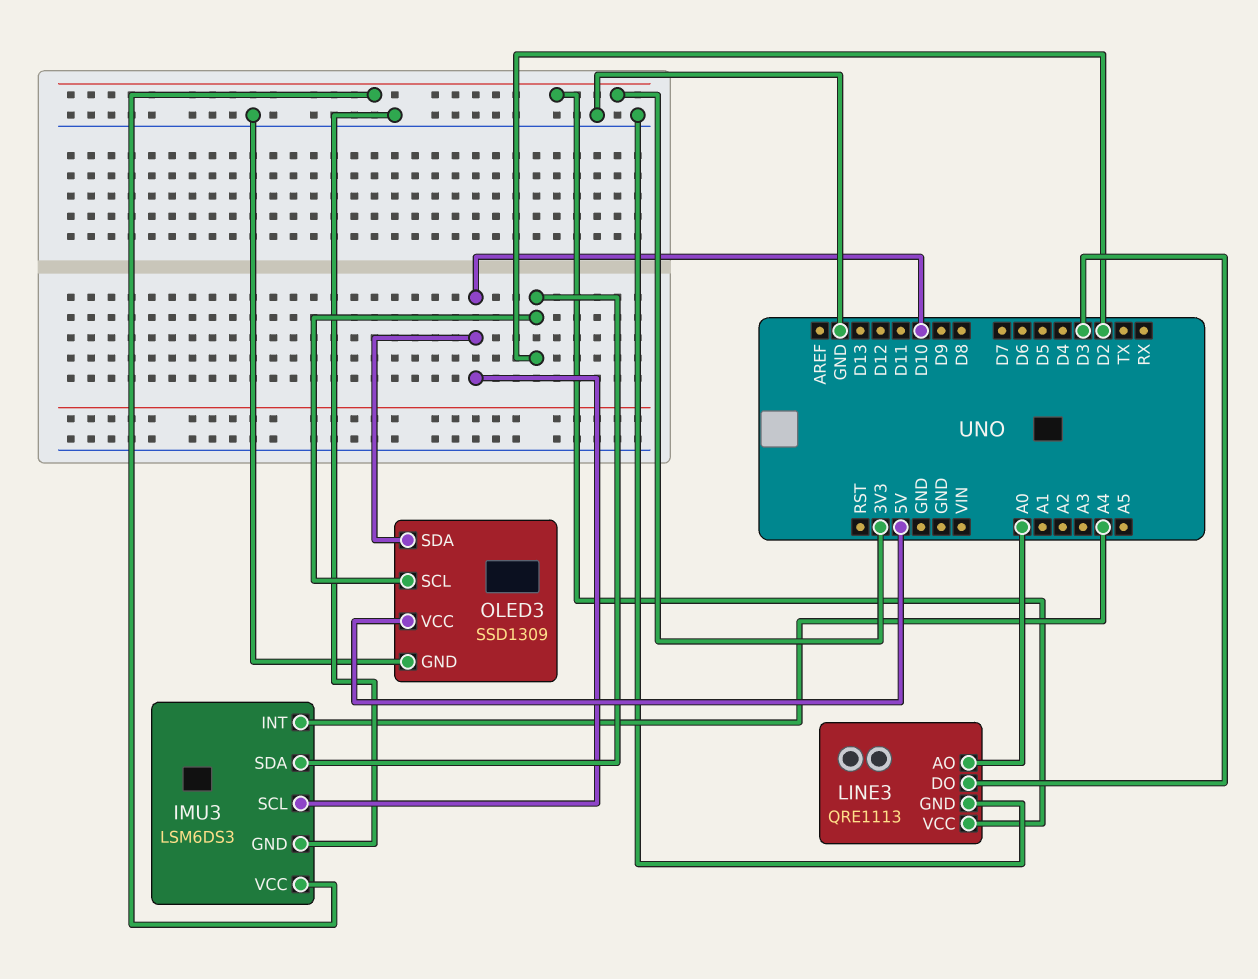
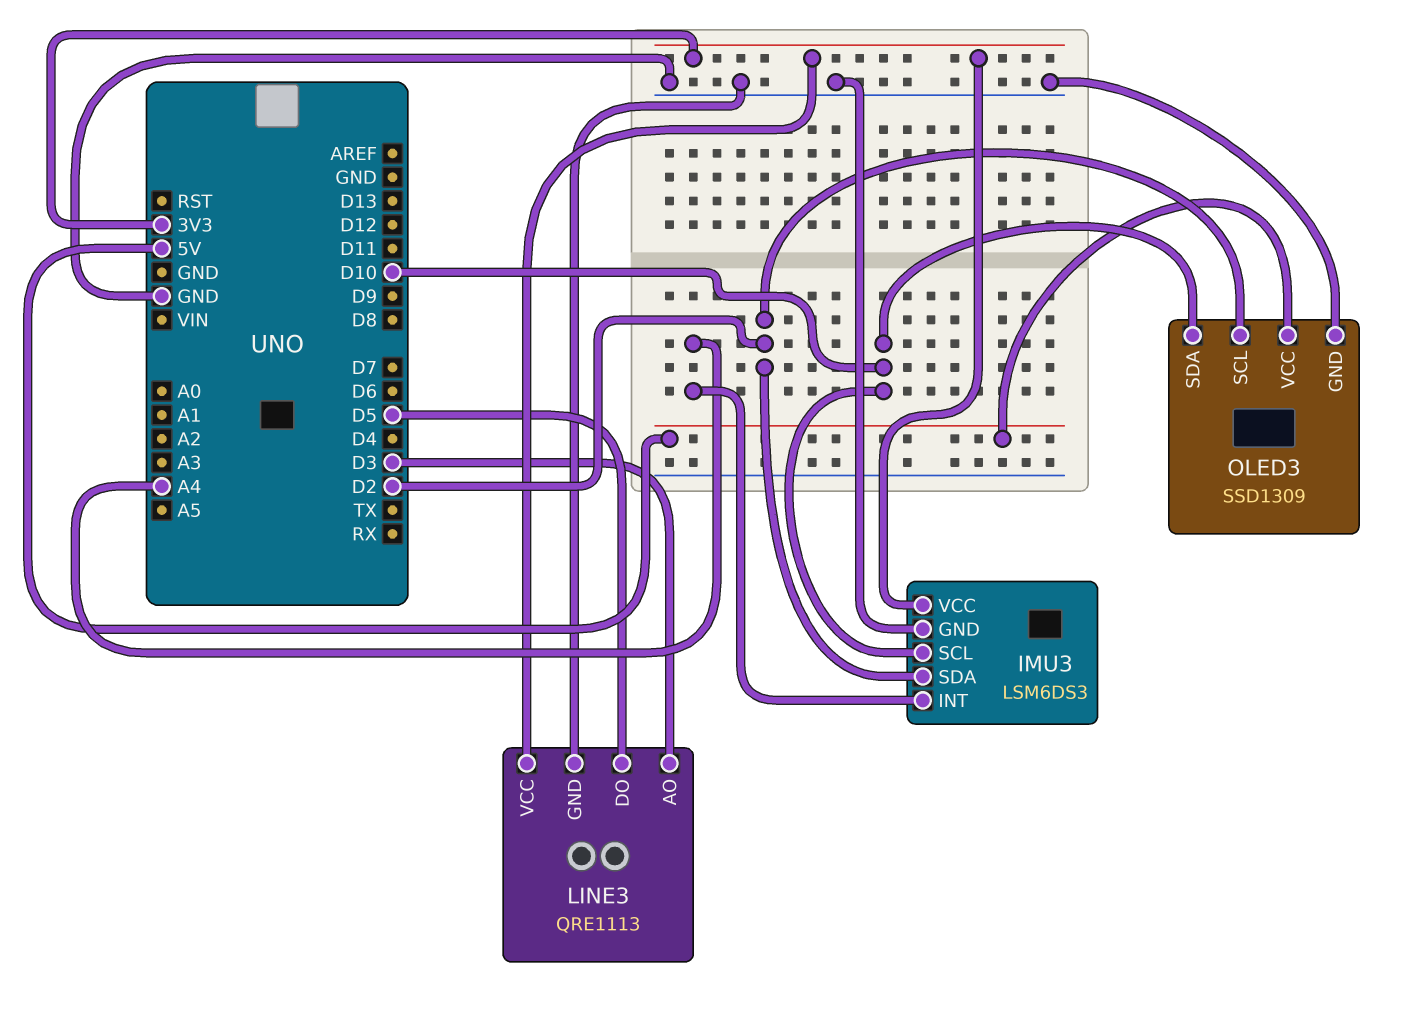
LINE3 pin AO: A0 -> D3
LINE3 pin DO: D3 -> D5

